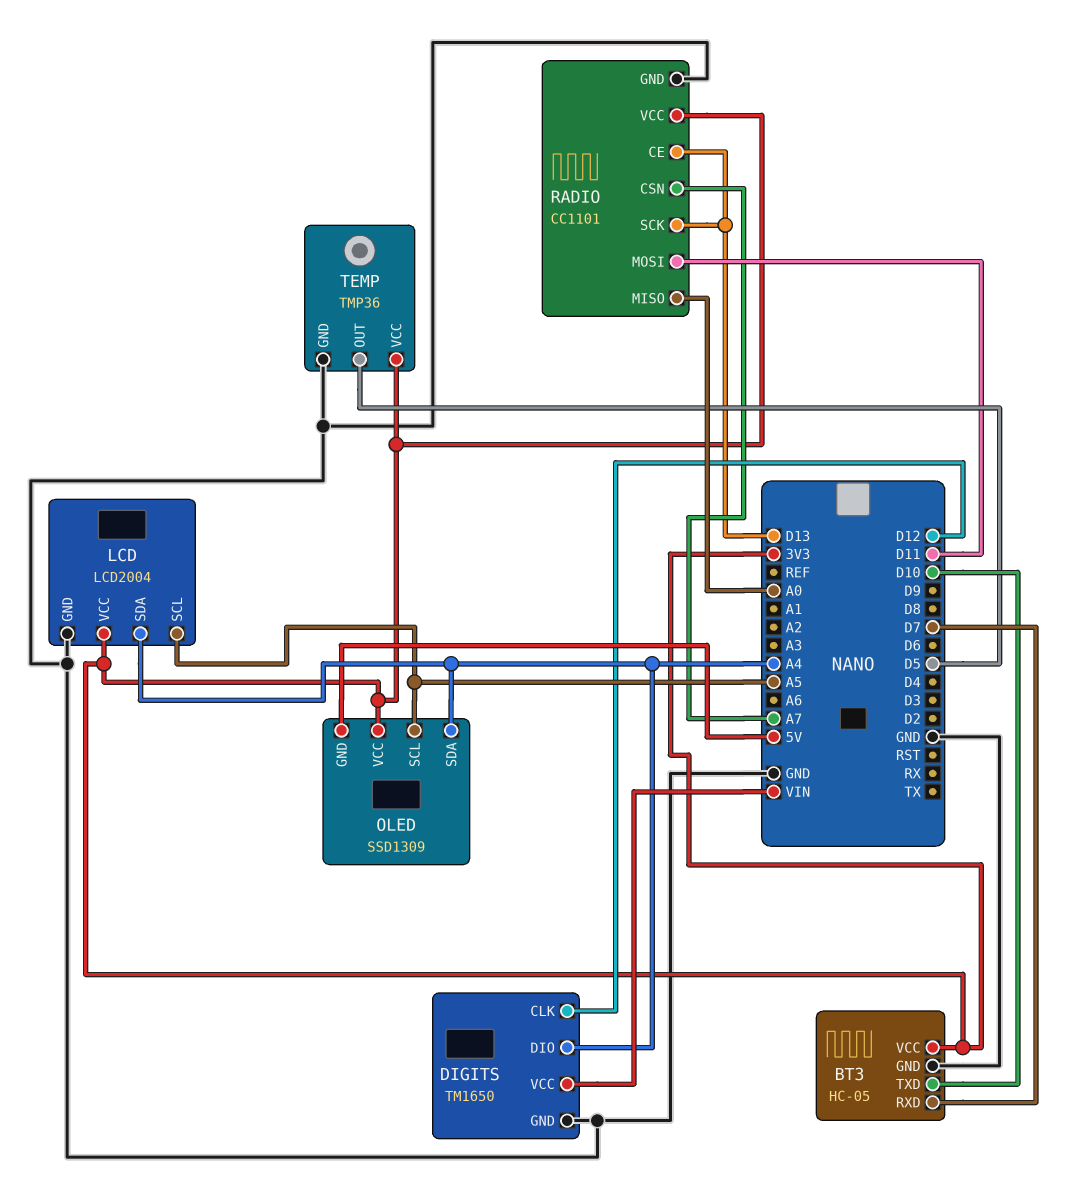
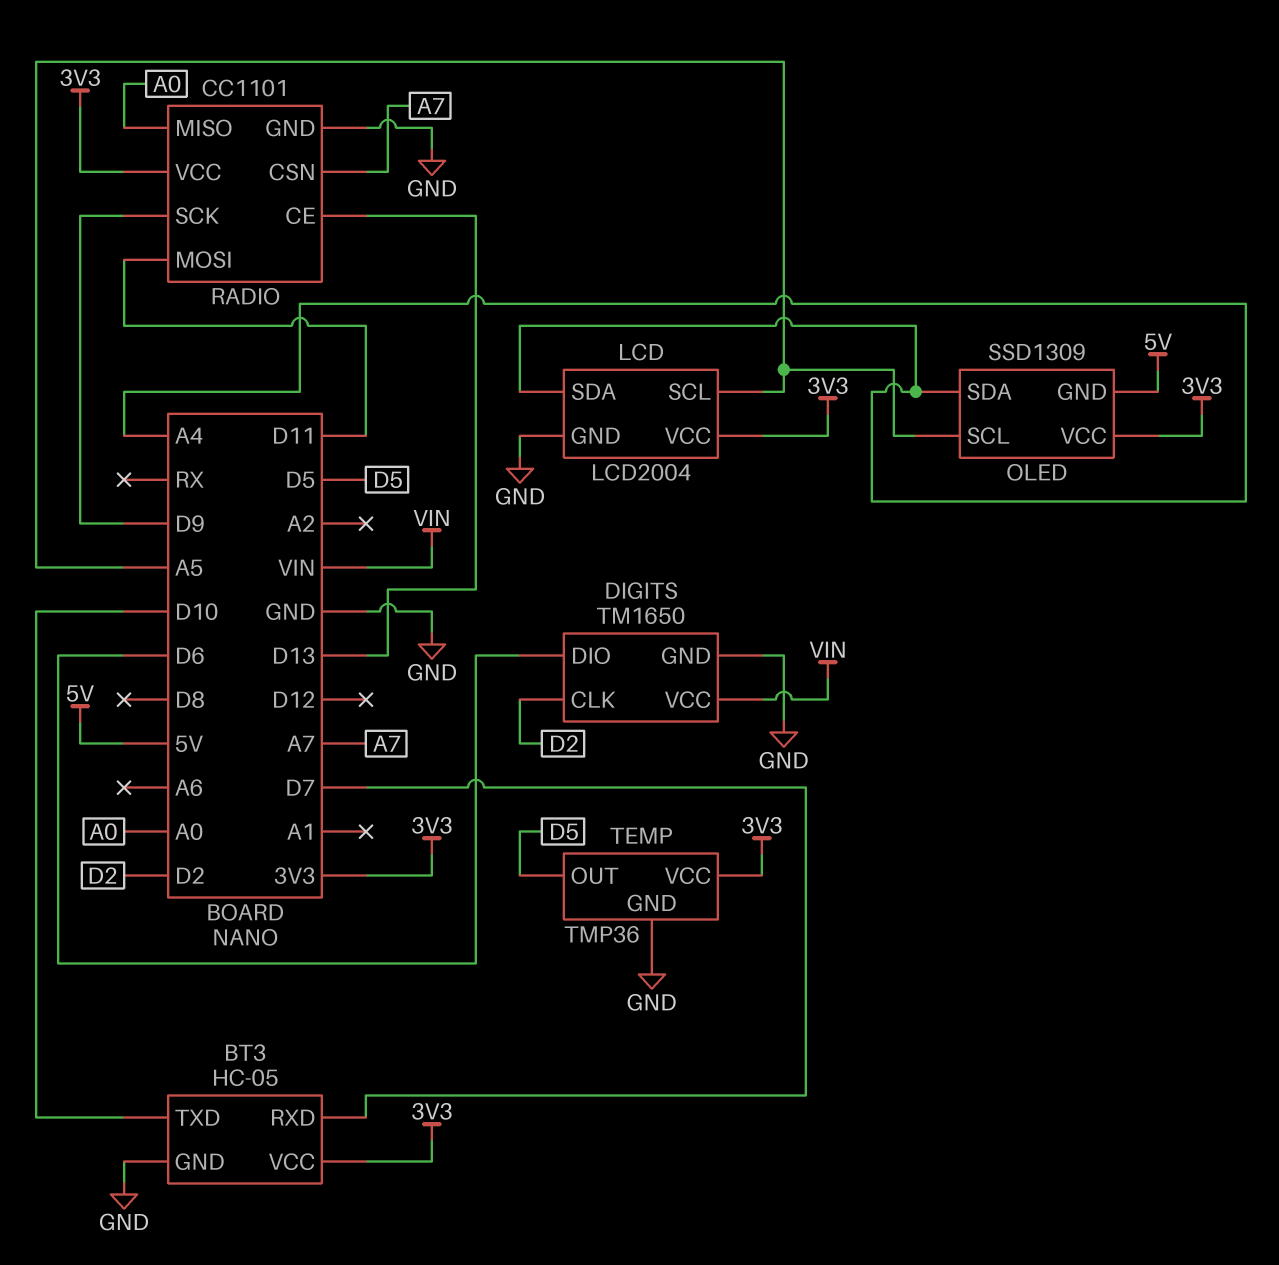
DIGITS pin CLK: D12 -> D2
DIGITS pin DIO: A4 -> D6
RADIO pin SCK: D13 -> D9

